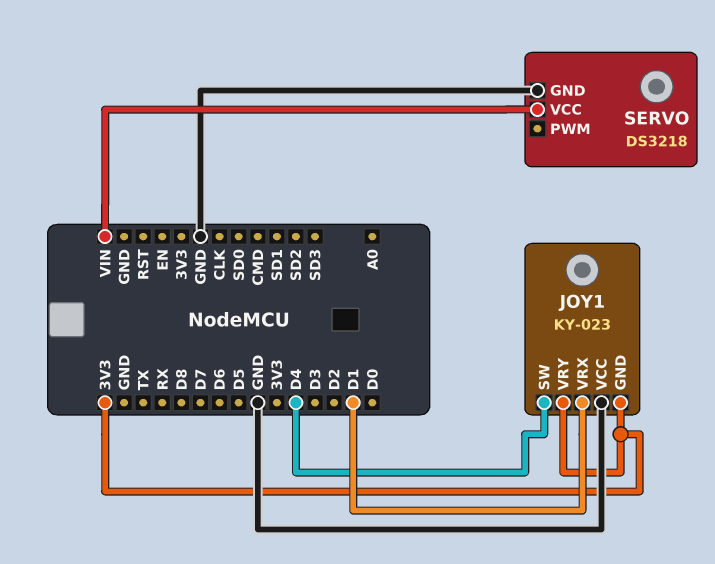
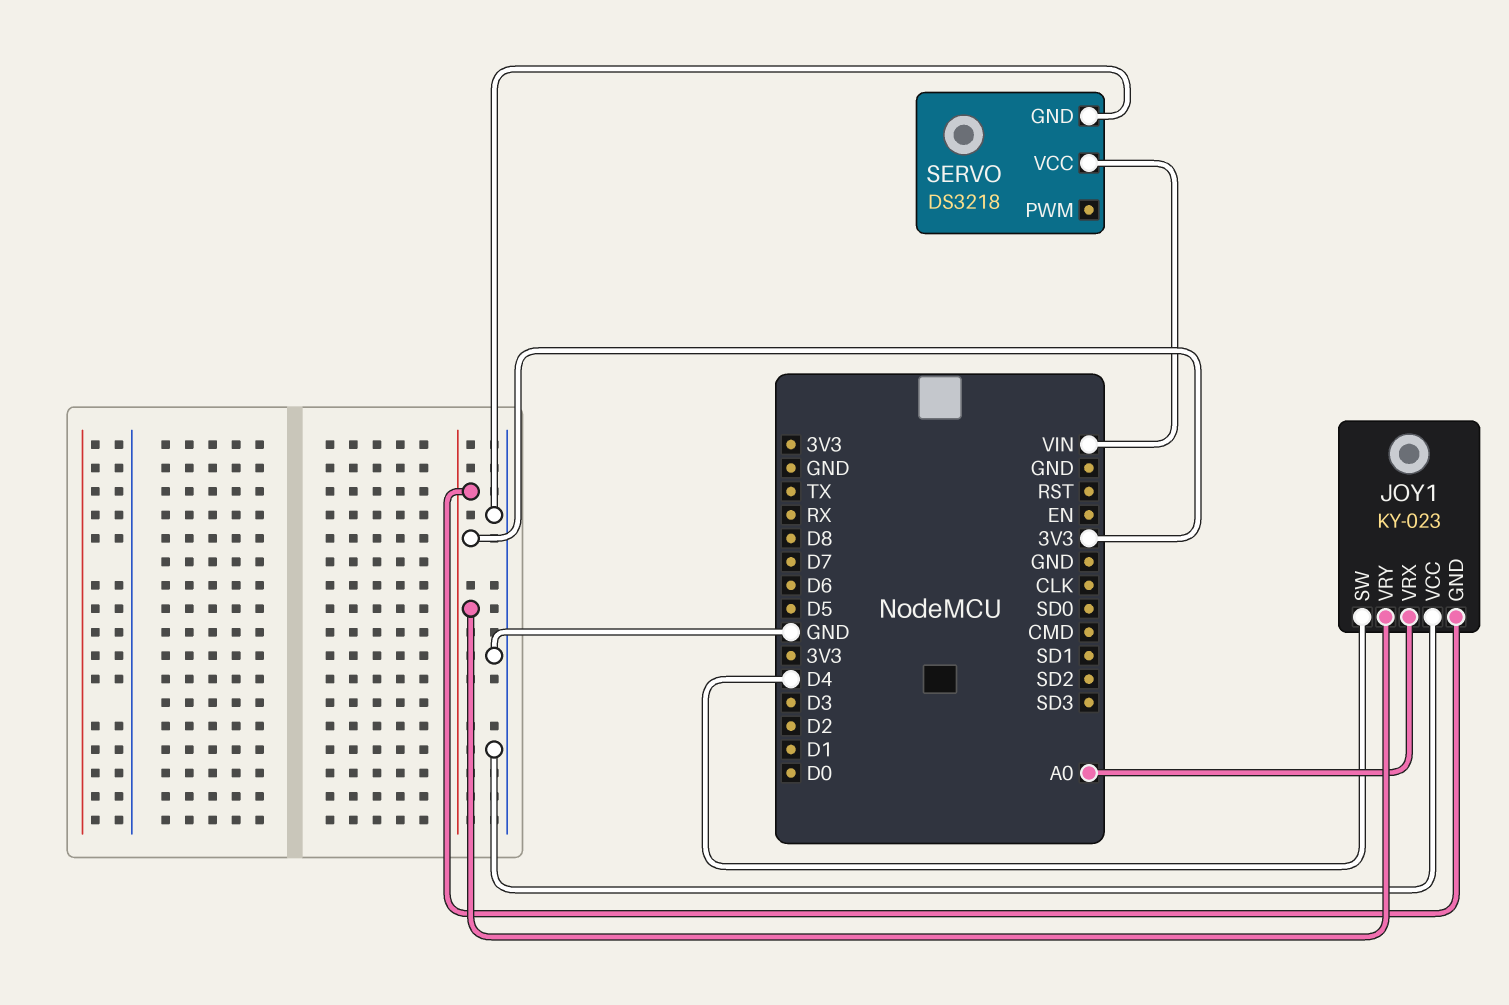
JOY1 pin VRX: D1 -> A0

